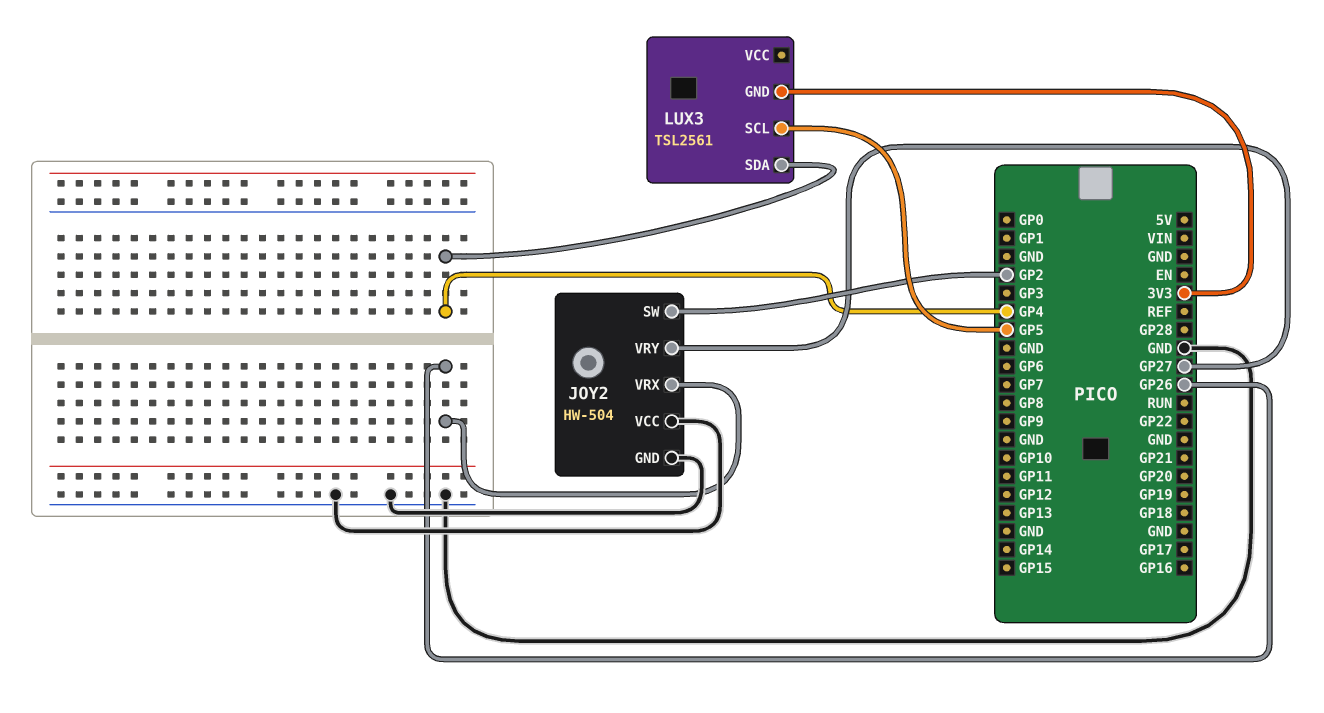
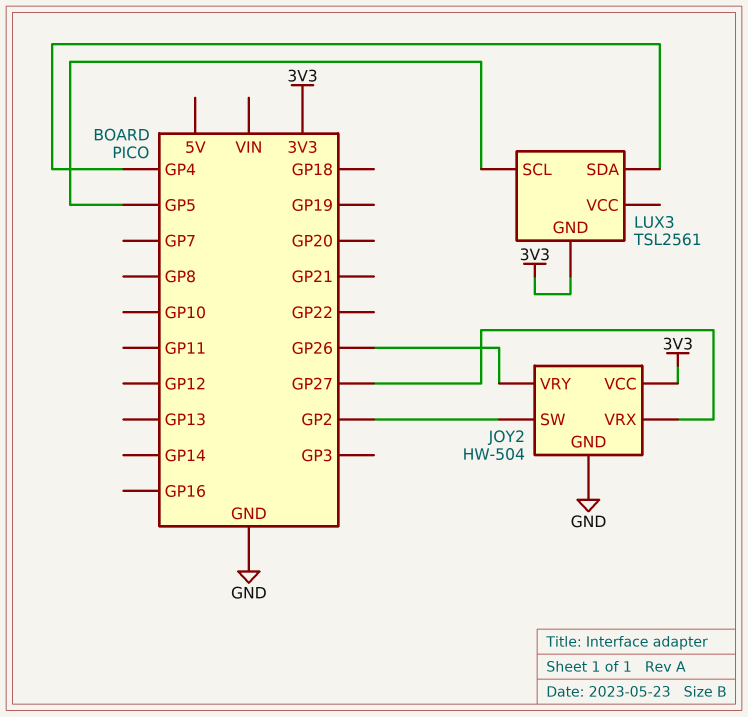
JOY2 pin VCC: GND -> 3V3
JOY2 pin VRX: GP26 -> GP27
JOY2 pin VRY: GP27 -> GP26

